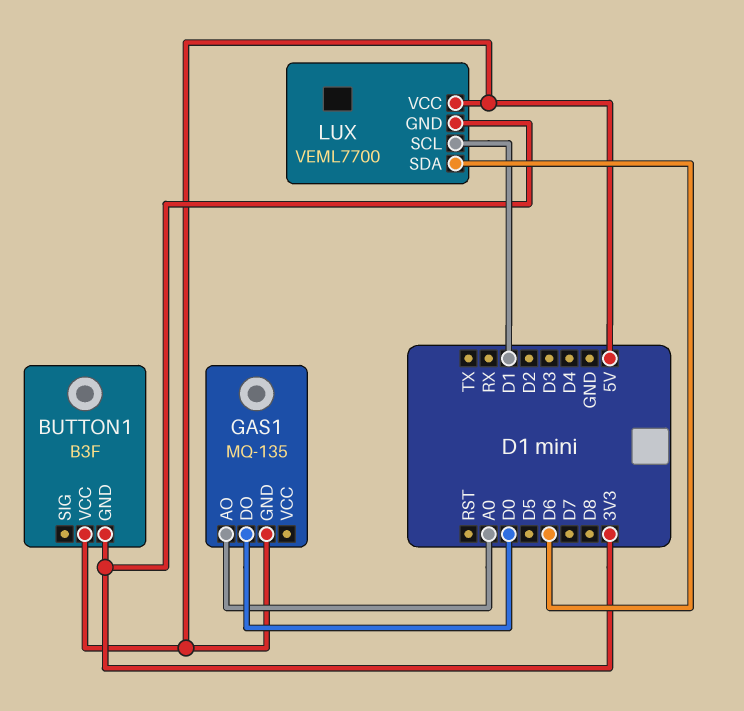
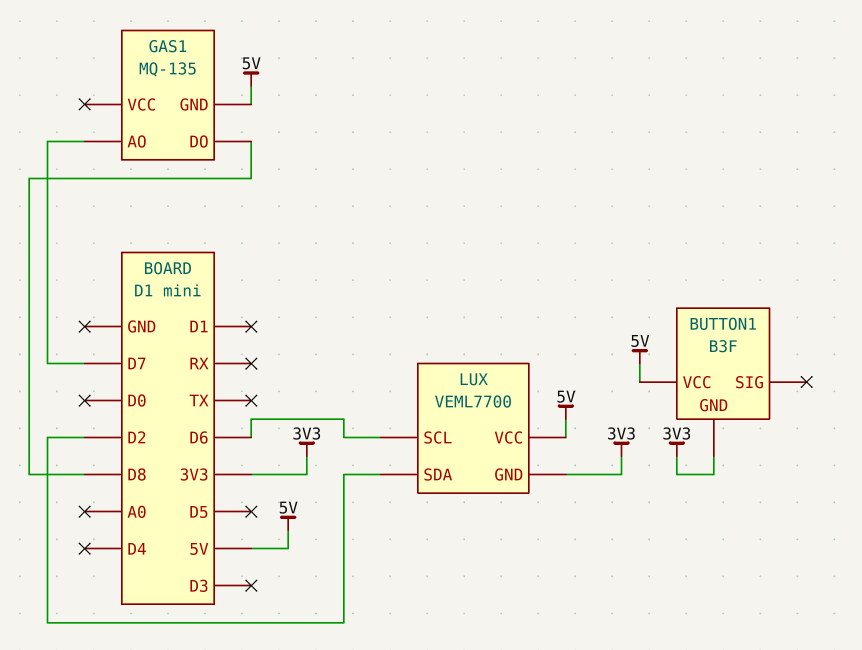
GAS1 pin AO: A0 -> D7
GAS1 pin DO: D0 -> D8
LUX pin SCL: D1 -> D6
LUX pin SDA: D6 -> D2

